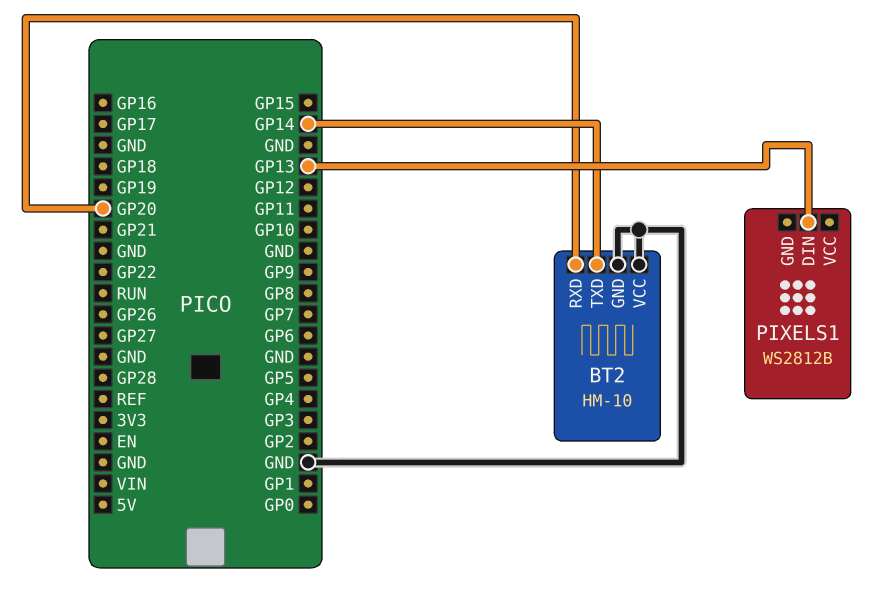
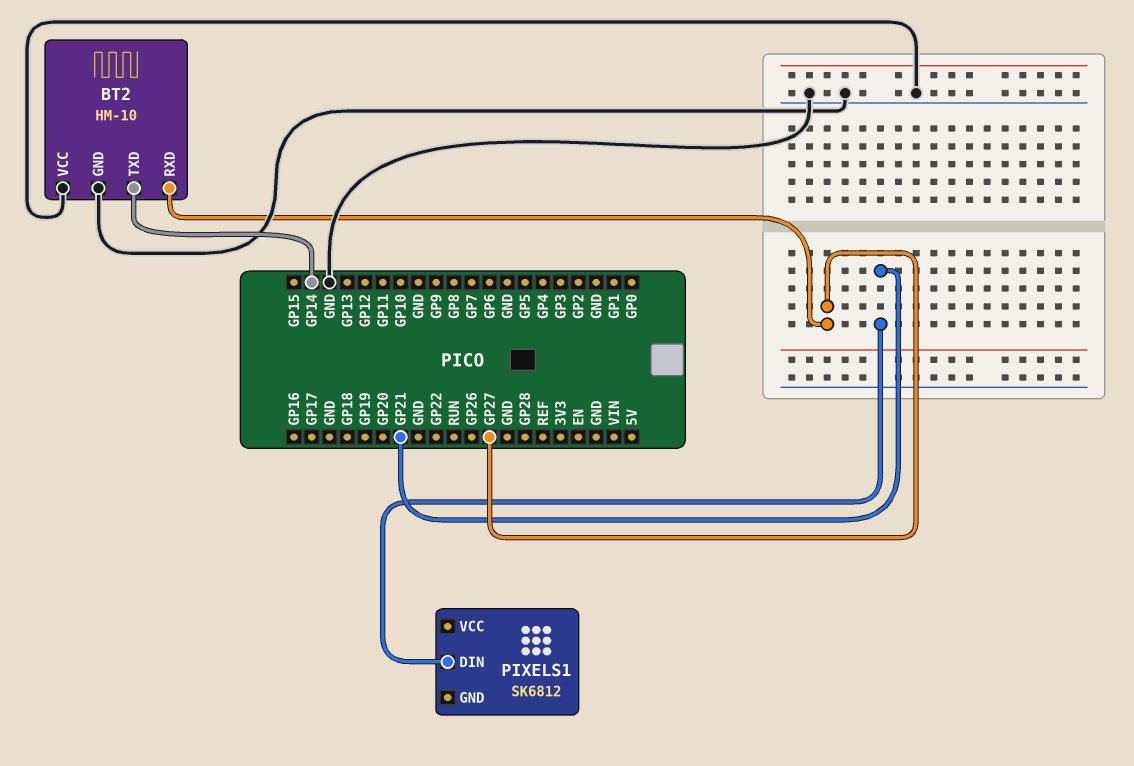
BT2 pin RXD: GP20 -> GP27
PIXELS1: WS2812B -> SK6812
PIXELS1 pin DIN: GP13 -> GP21

